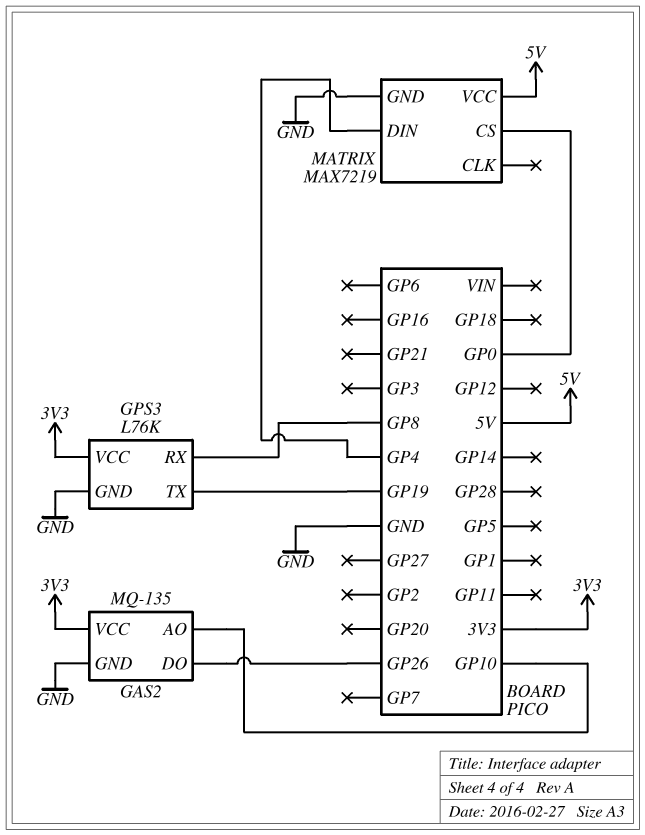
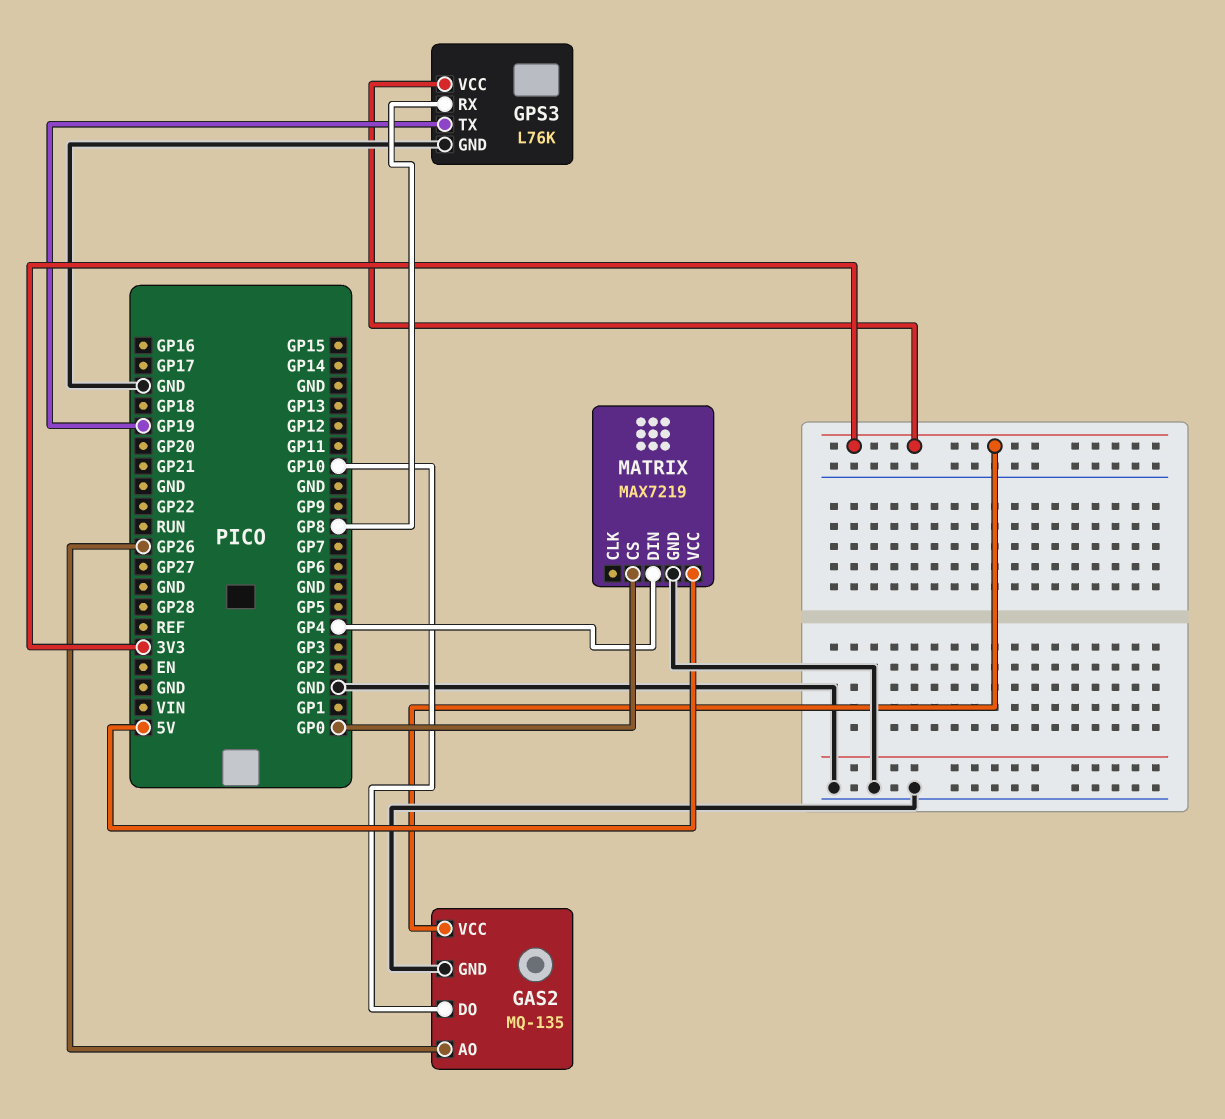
GAS2 pin AO: GP10 -> GP26
GAS2 pin DO: GP26 -> GP10

